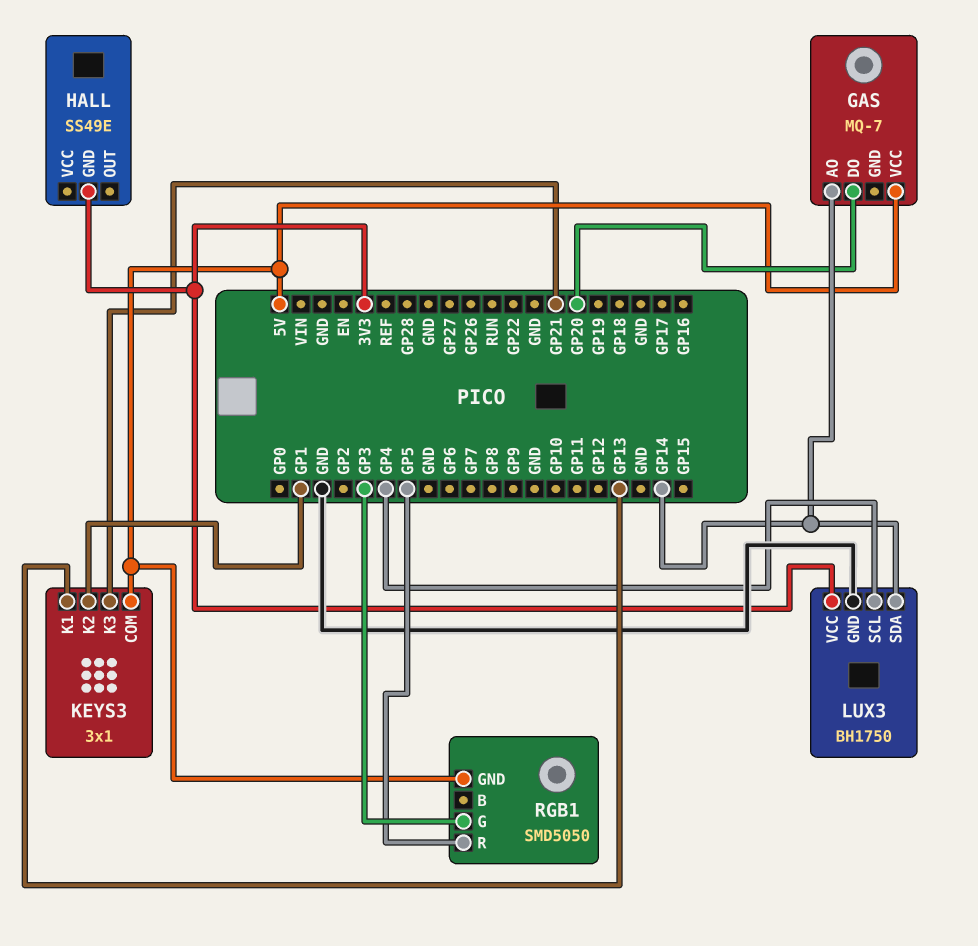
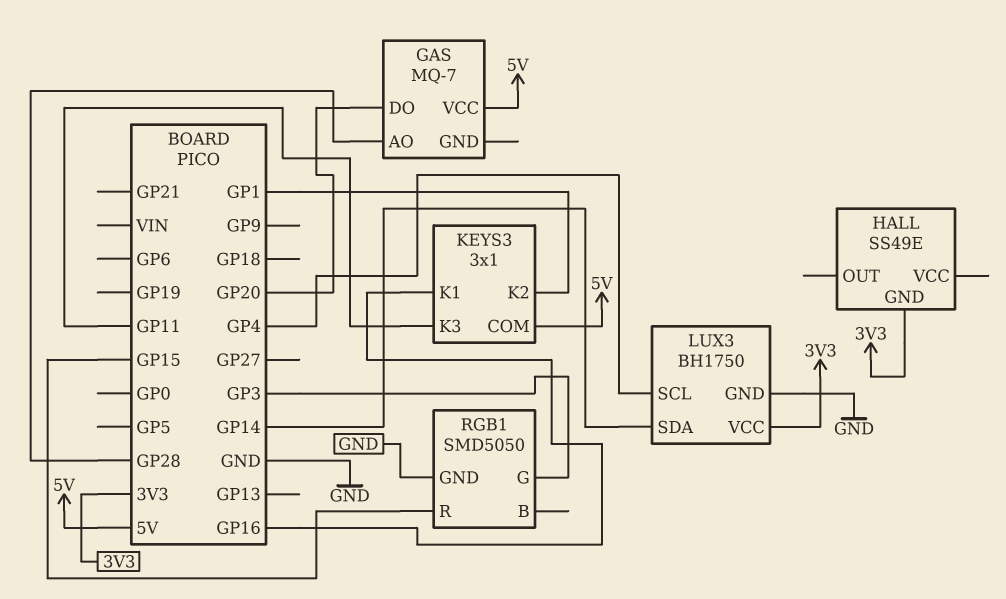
GAS pin AO: GP14 -> GP28
KEYS3 pin K1: GP13 -> GP16
KEYS3 pin K3: GP21 -> GP11
RGB1 pin GND: 5V -> GND
RGB1 pin R: GP5 -> GP15

